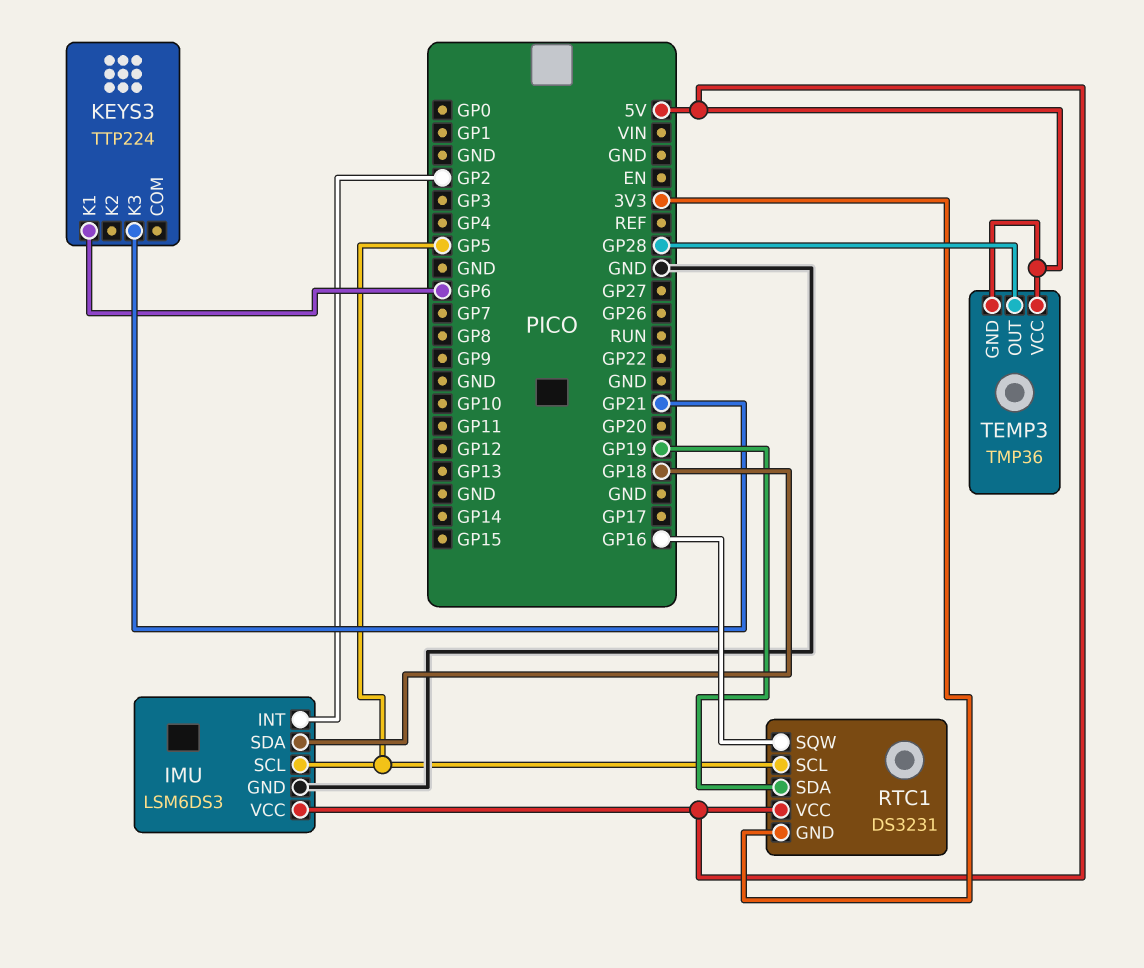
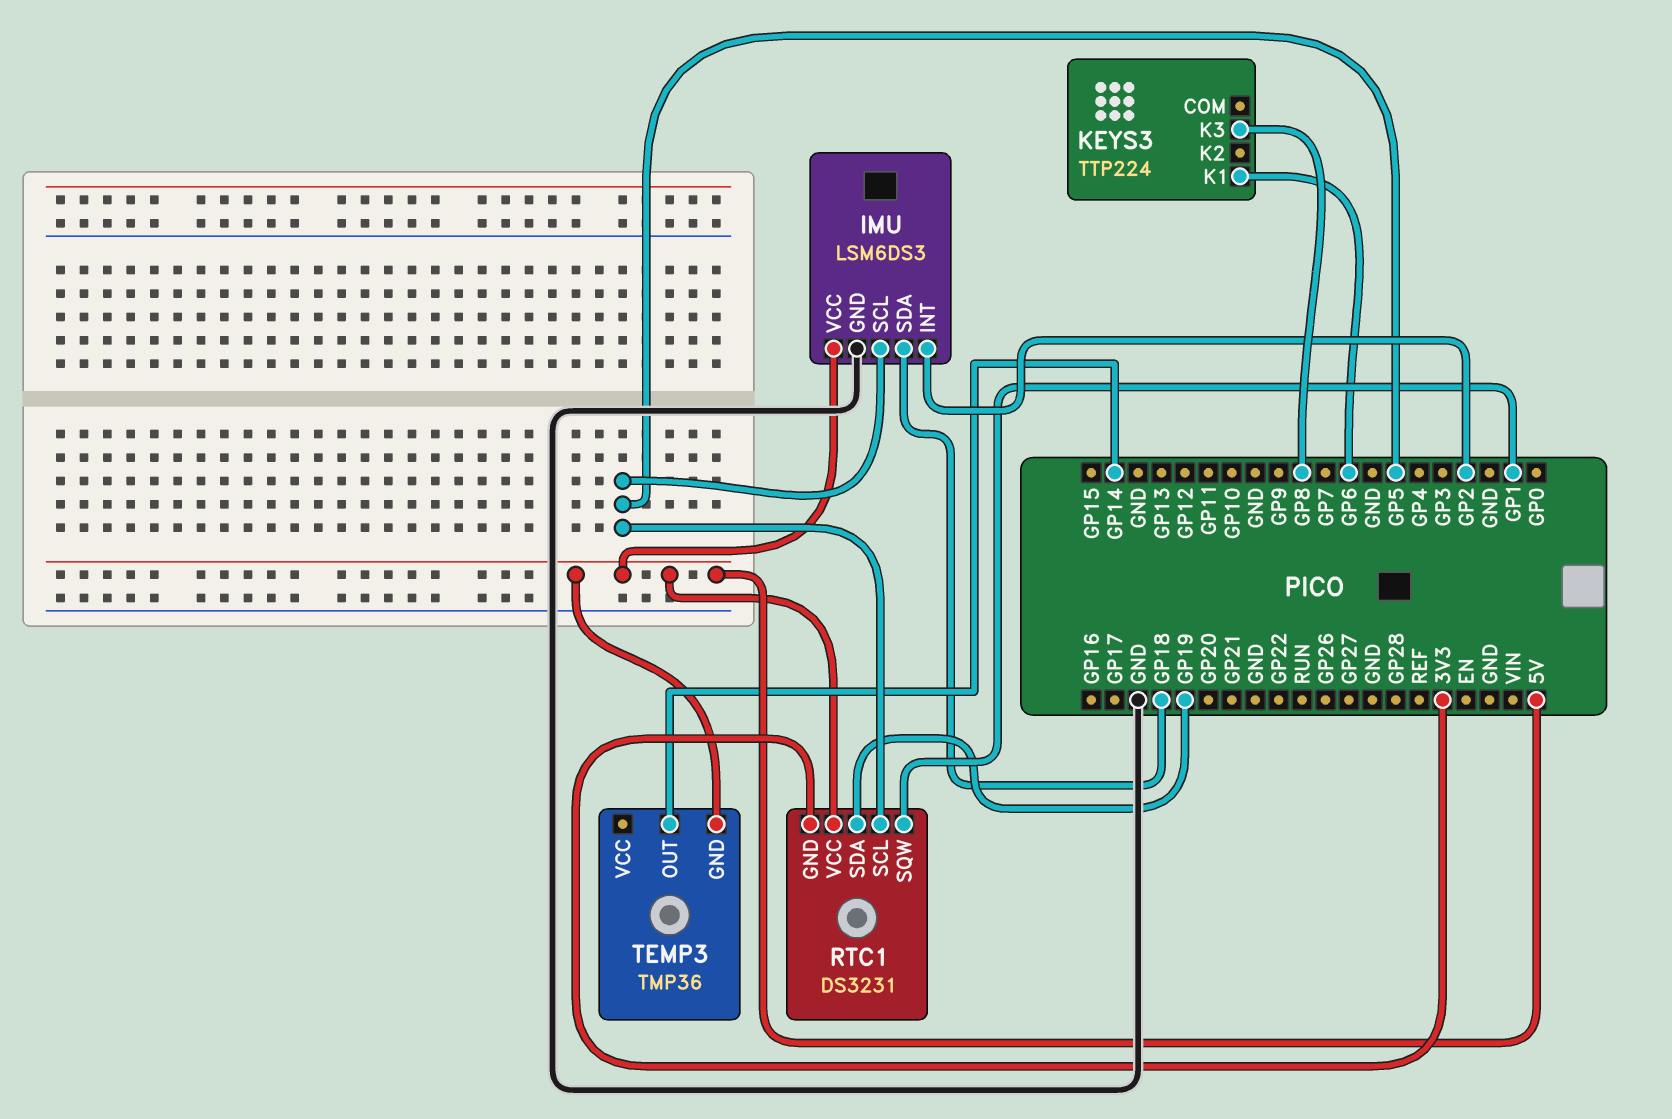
KEYS3 pin K3: GP21 -> GP8
RTC1 pin SQW: GP16 -> GP1
TEMP3 pin OUT: GP28 -> GP14
TEMP3 pin VCC: 5V -> none

